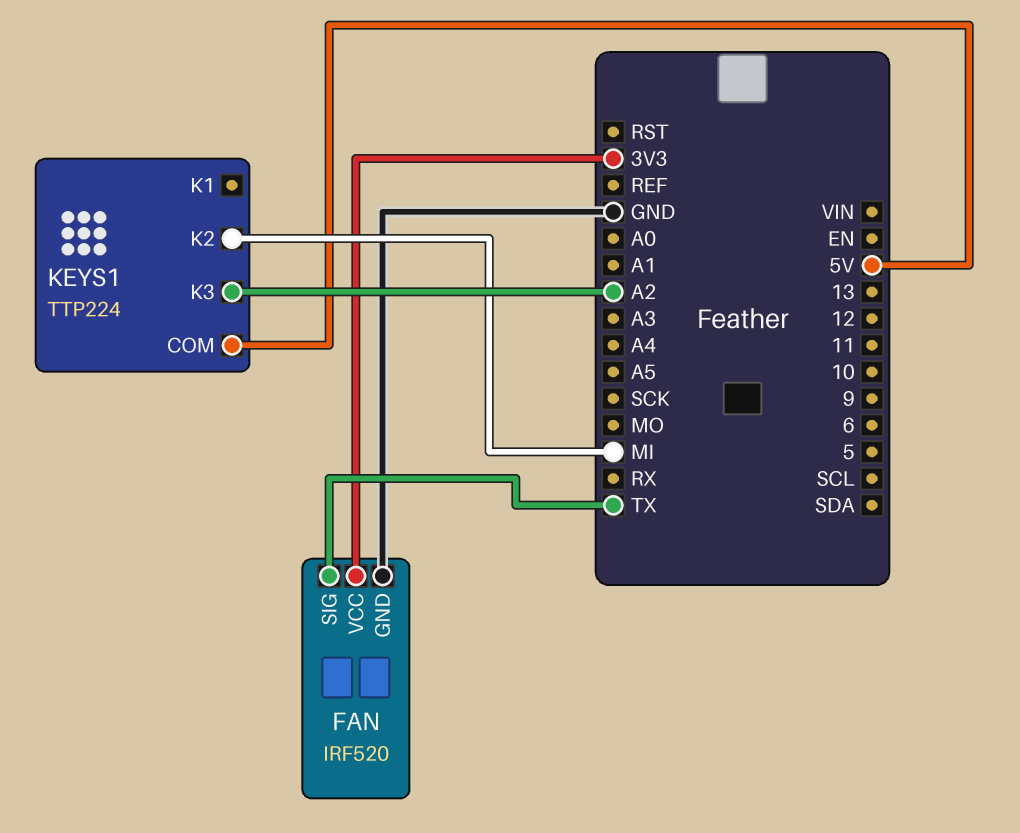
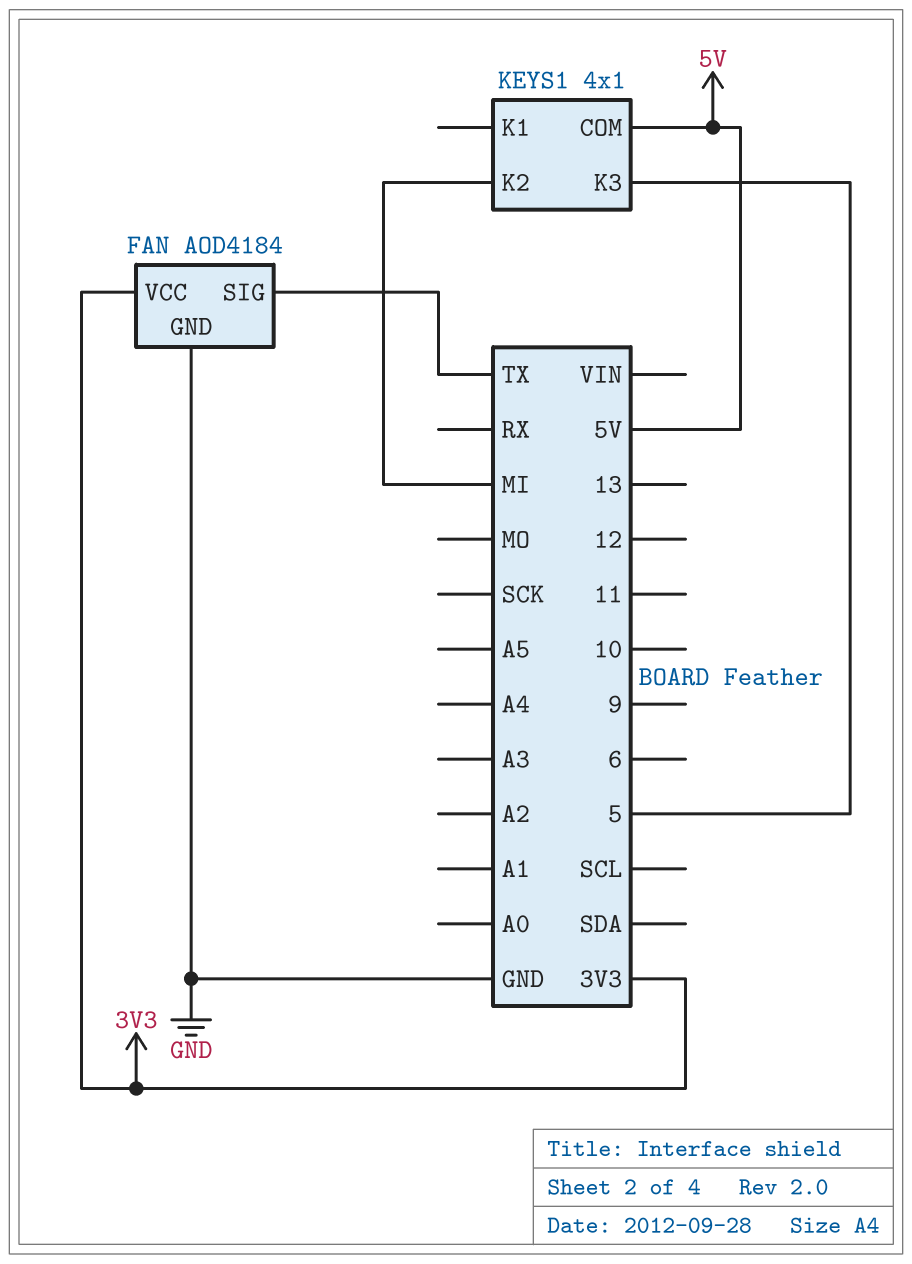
FAN: IRF520 -> AOD4184
KEYS1: TTP224 -> 4x1
KEYS1 pin K3: A2 -> 5

